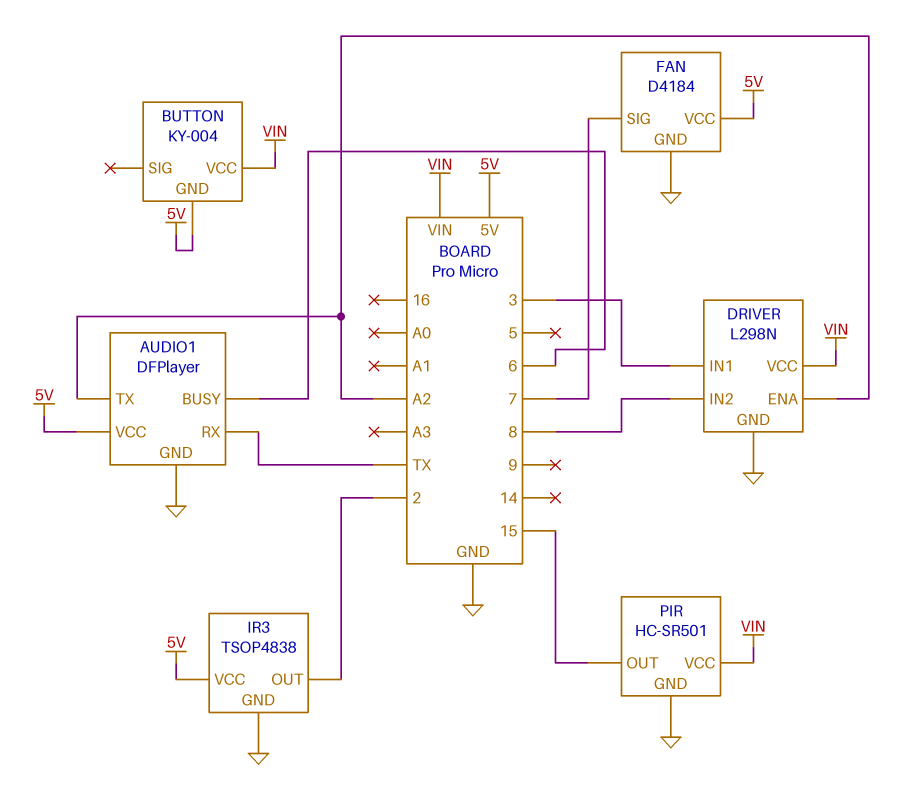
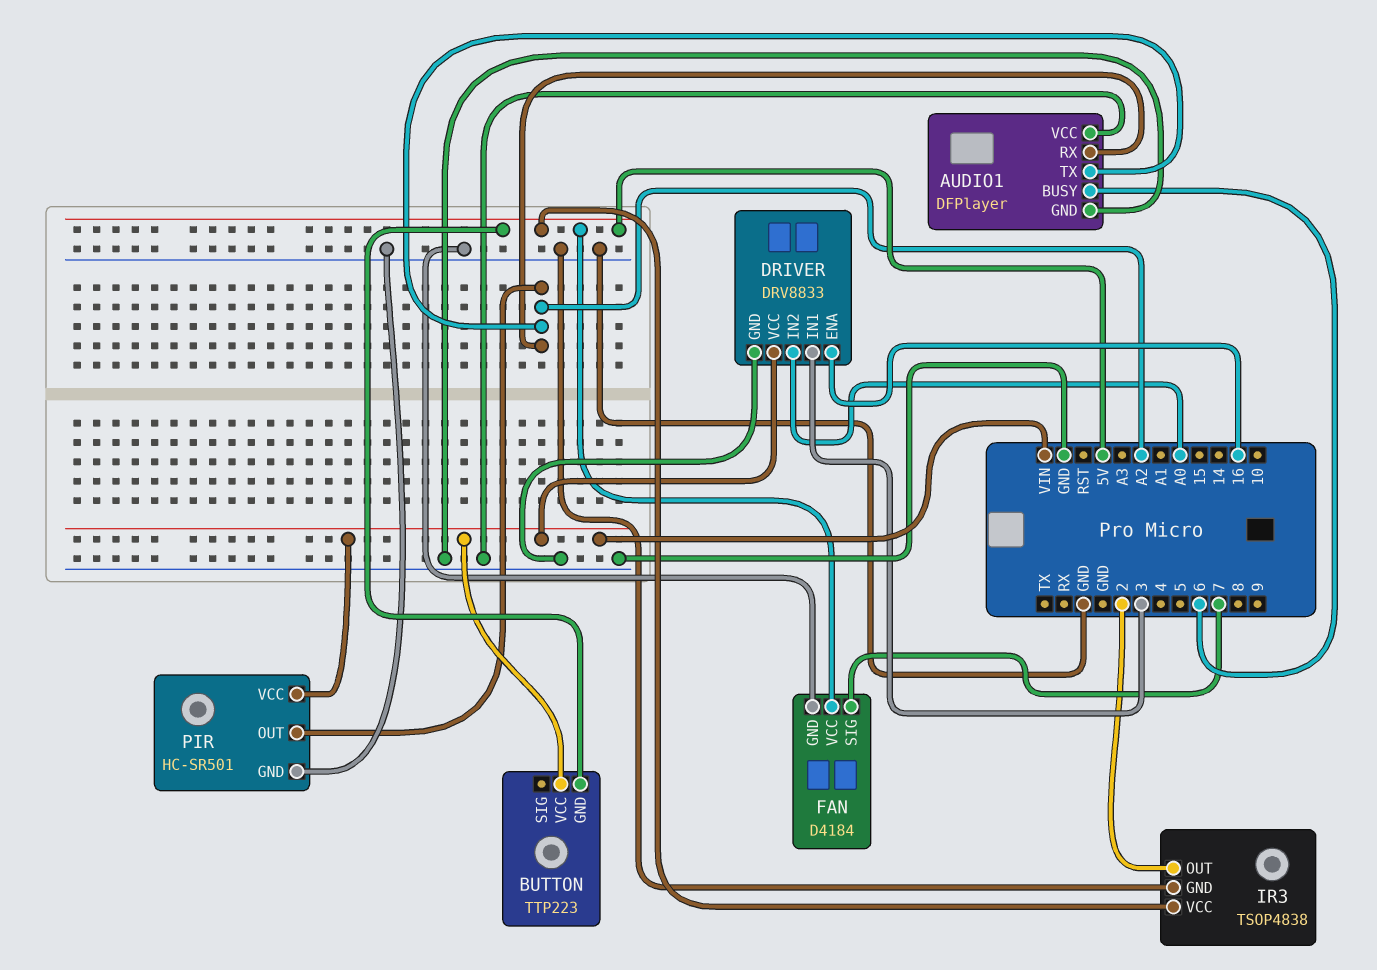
AUDIO1 pin RX: TX -> A2
AUDIO1 pin VCC: 5V -> GND
BUTTON: KY-004 -> TTP223
DRIVER: L298N -> DRV8833
DRIVER pin ENA: A2 -> 16
DRIVER pin IN2: 8 -> A0
PIR pin OUT: 15 -> A2

